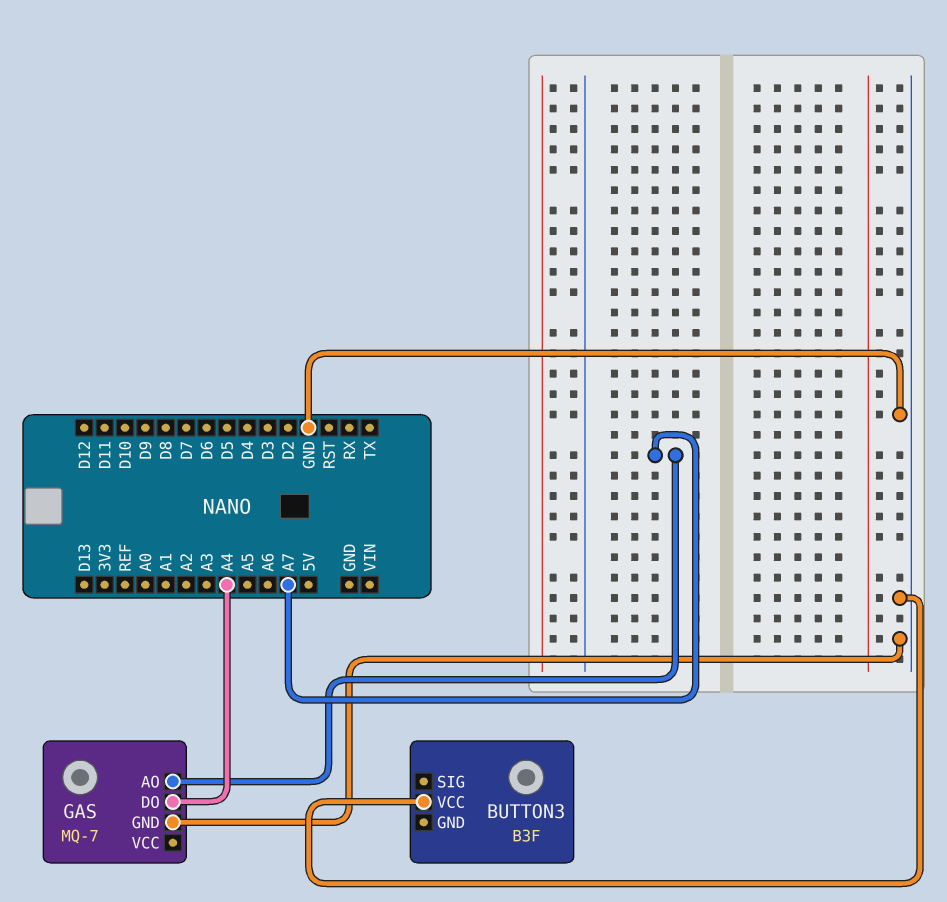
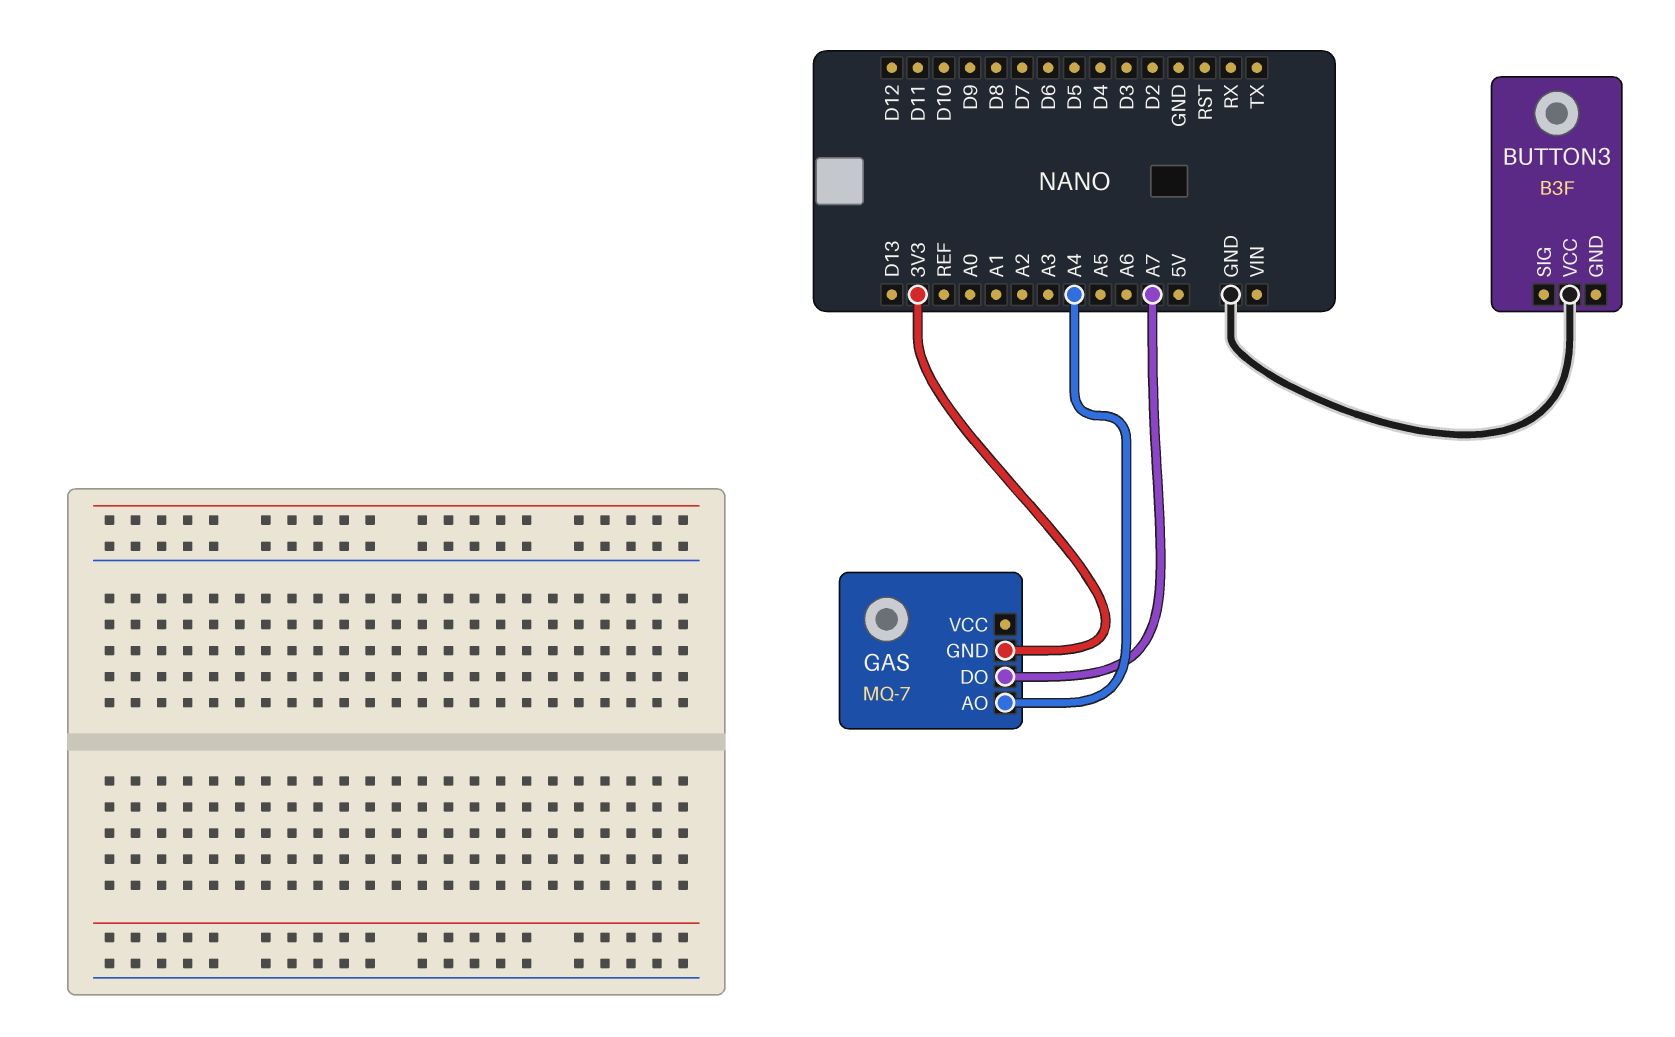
GAS pin AO: A7 -> A4
GAS pin DO: A4 -> A7
GAS pin GND: GND -> 3V3

